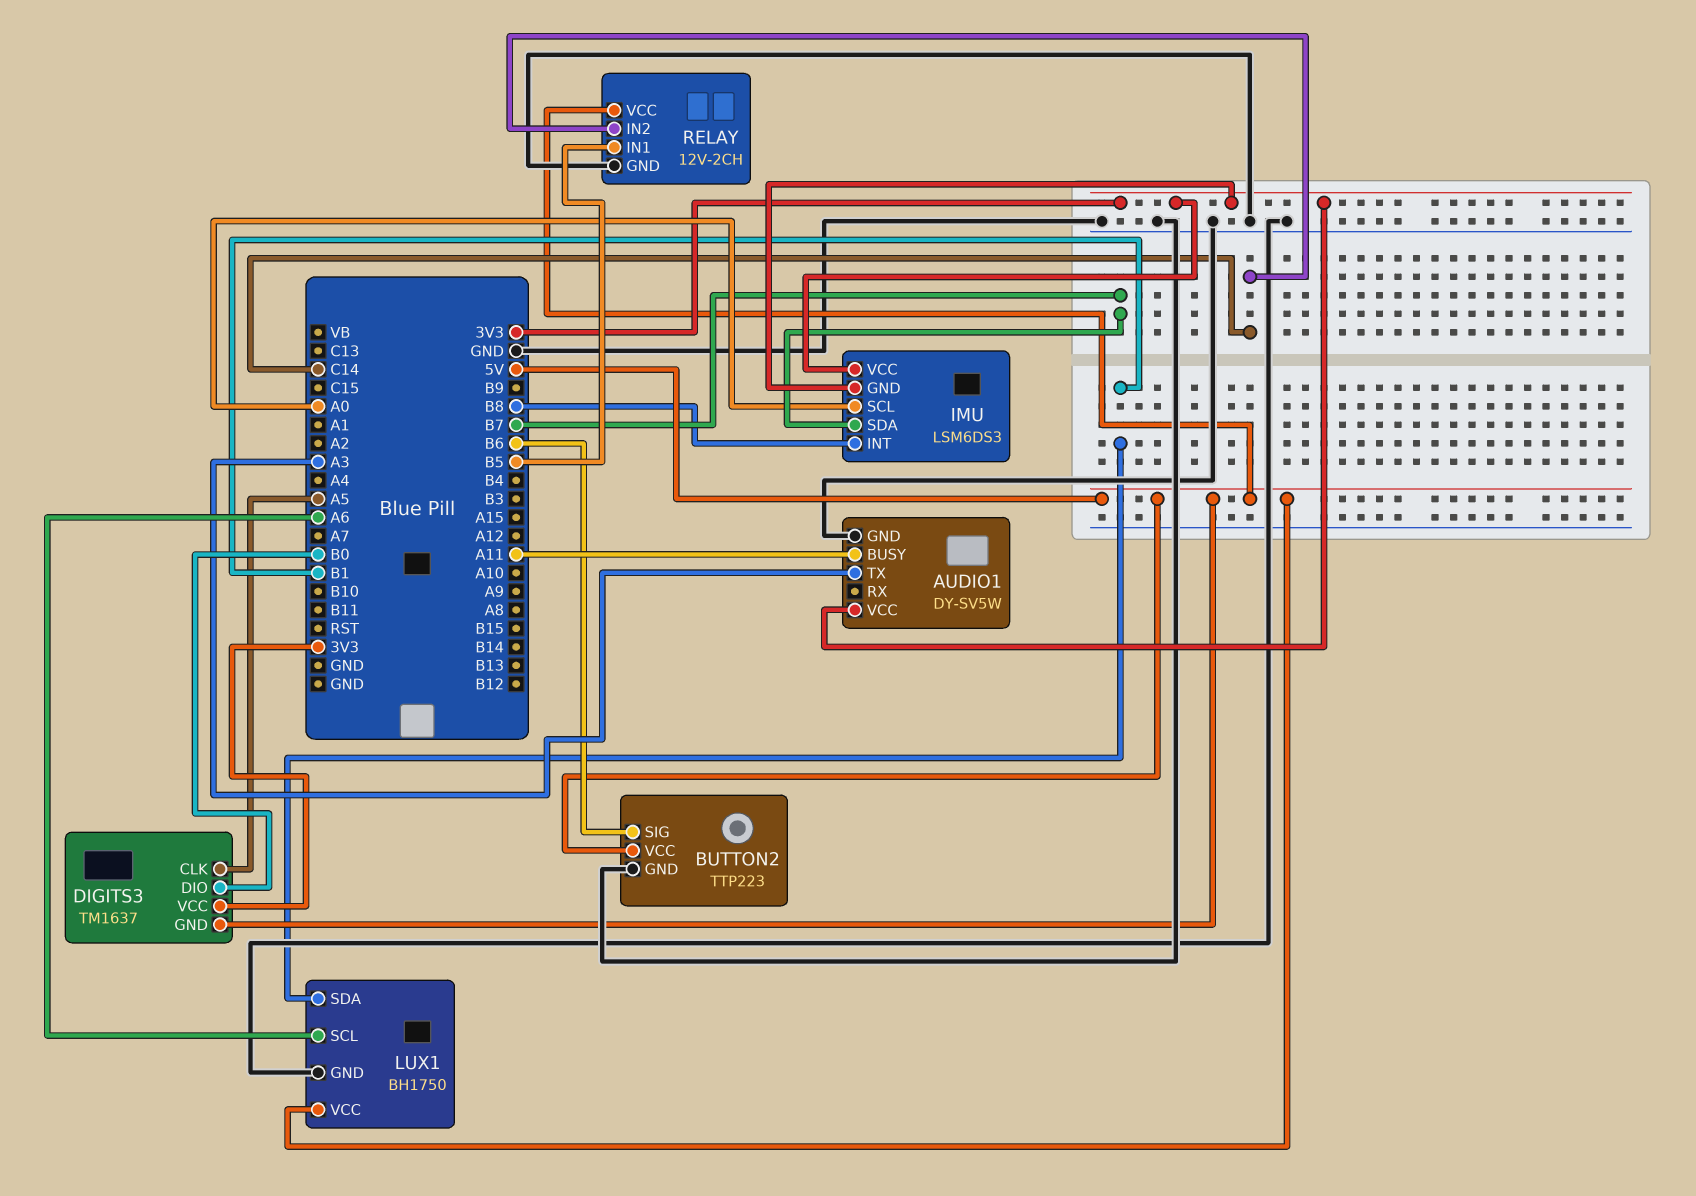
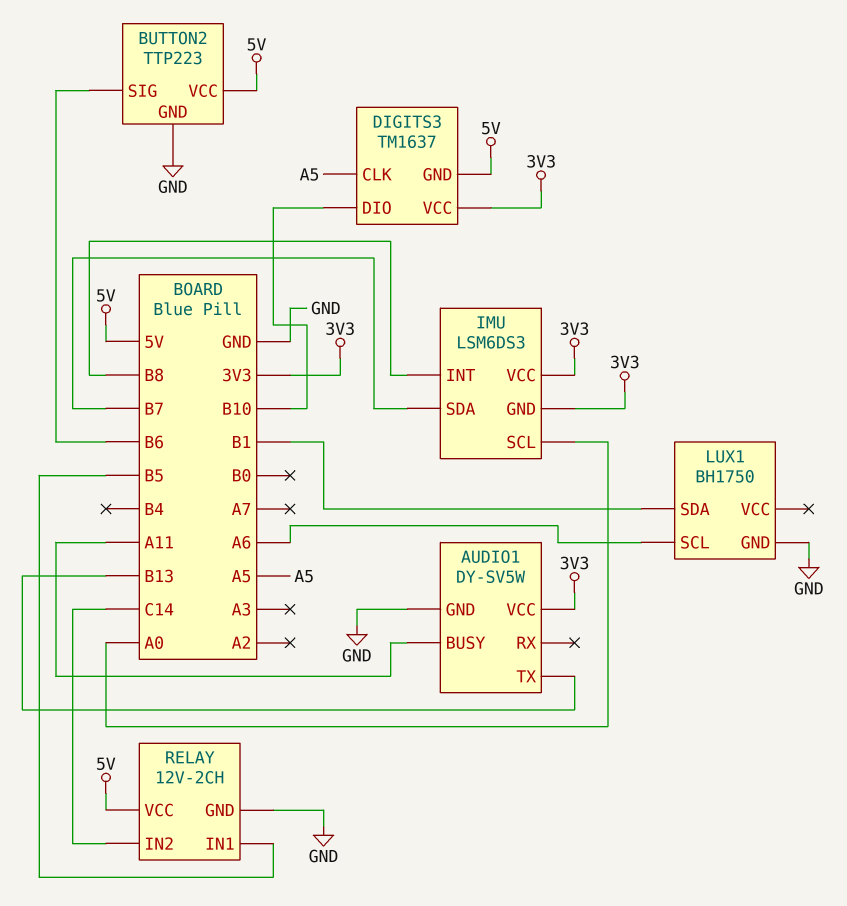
AUDIO1 pin TX: A3 -> B13
DIGITS3 pin DIO: B0 -> B10
LUX1 pin VCC: 5V -> none

